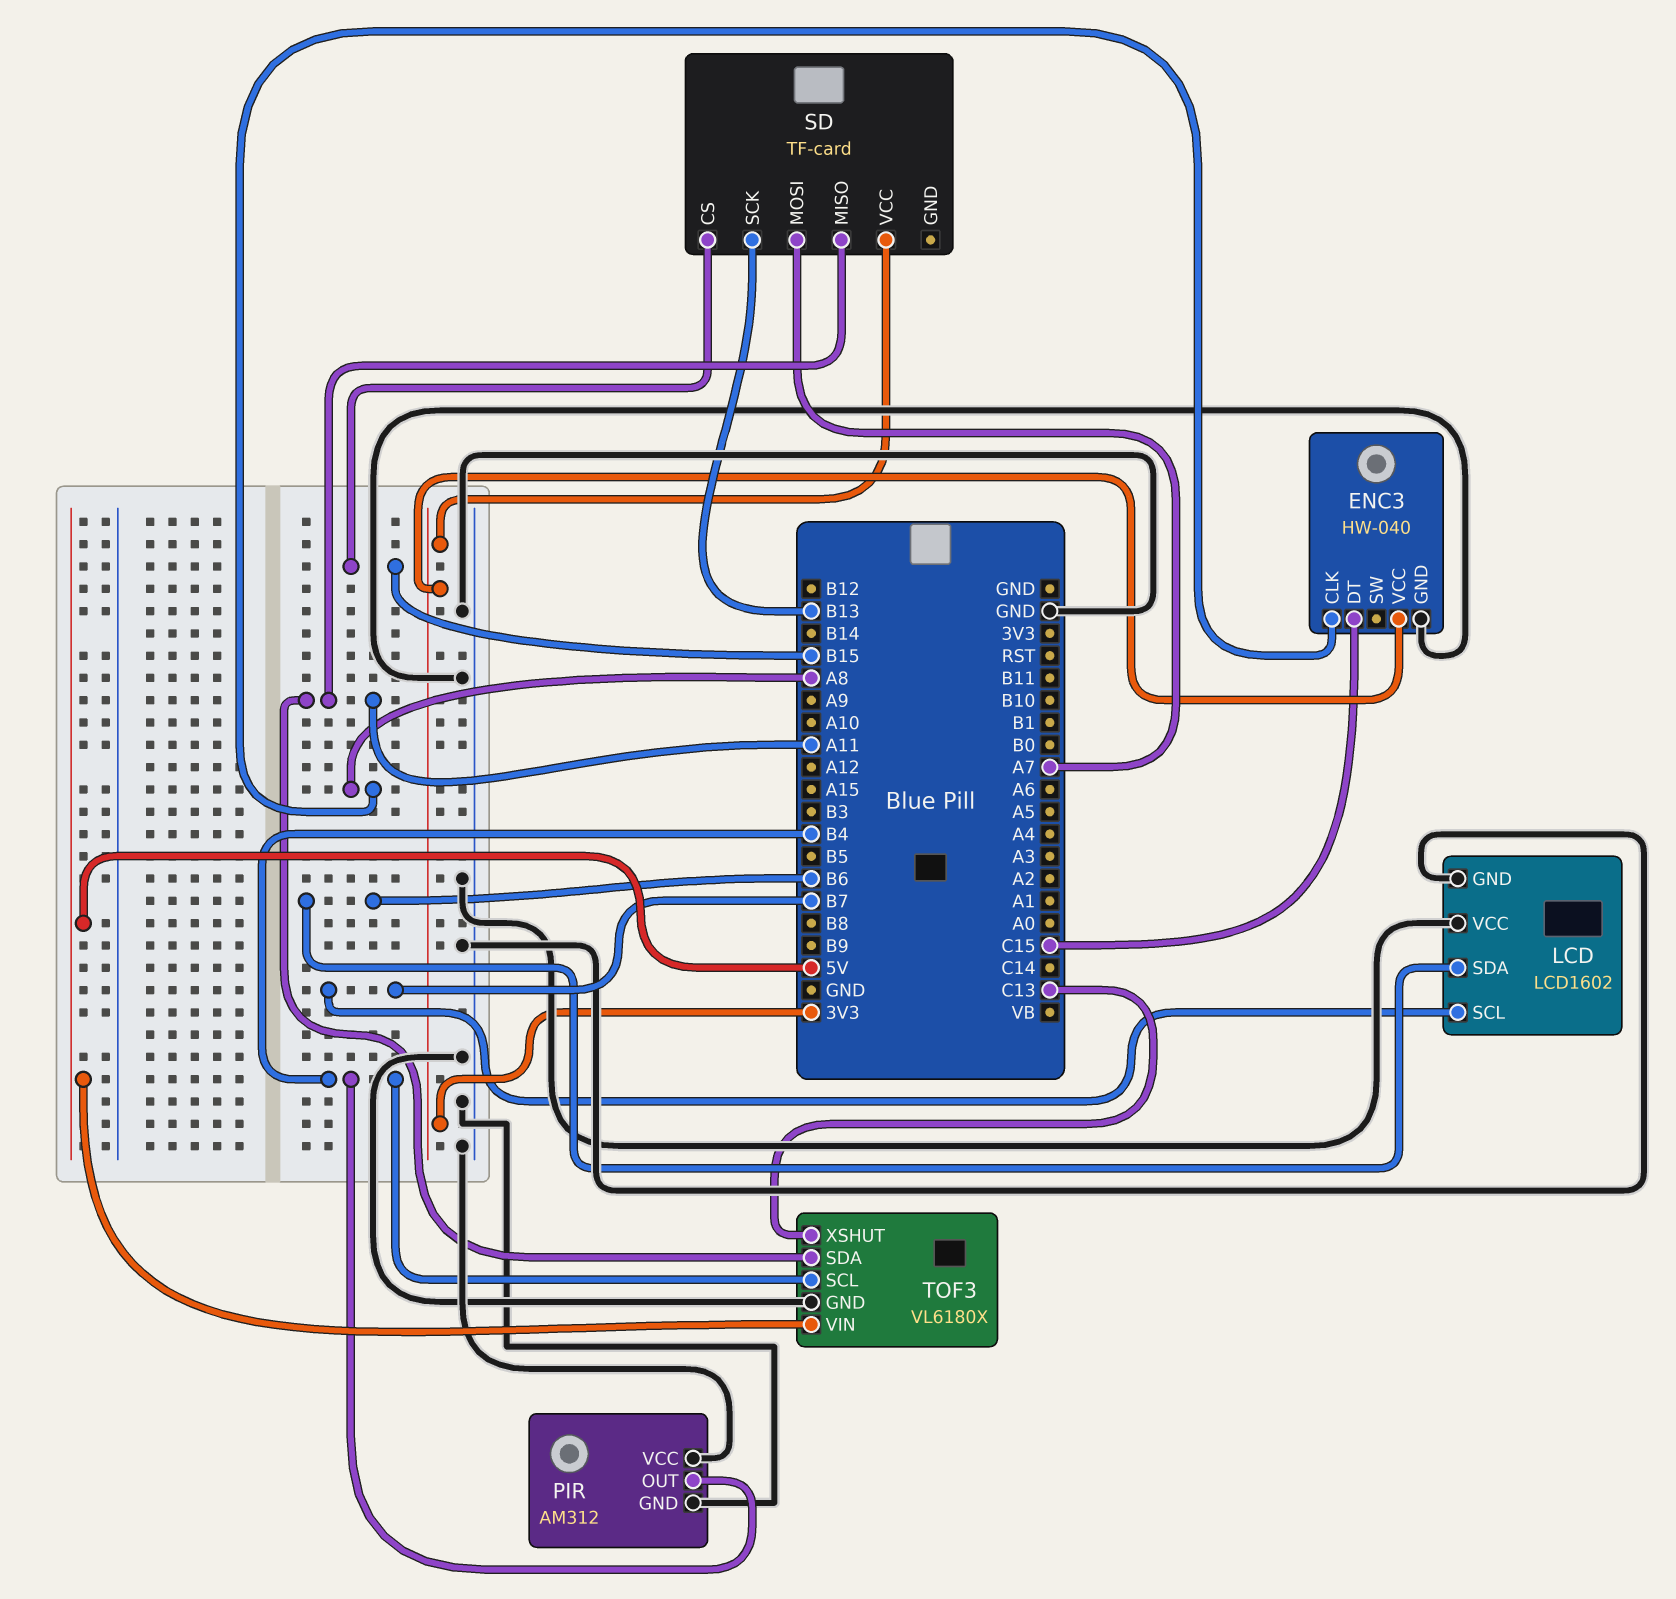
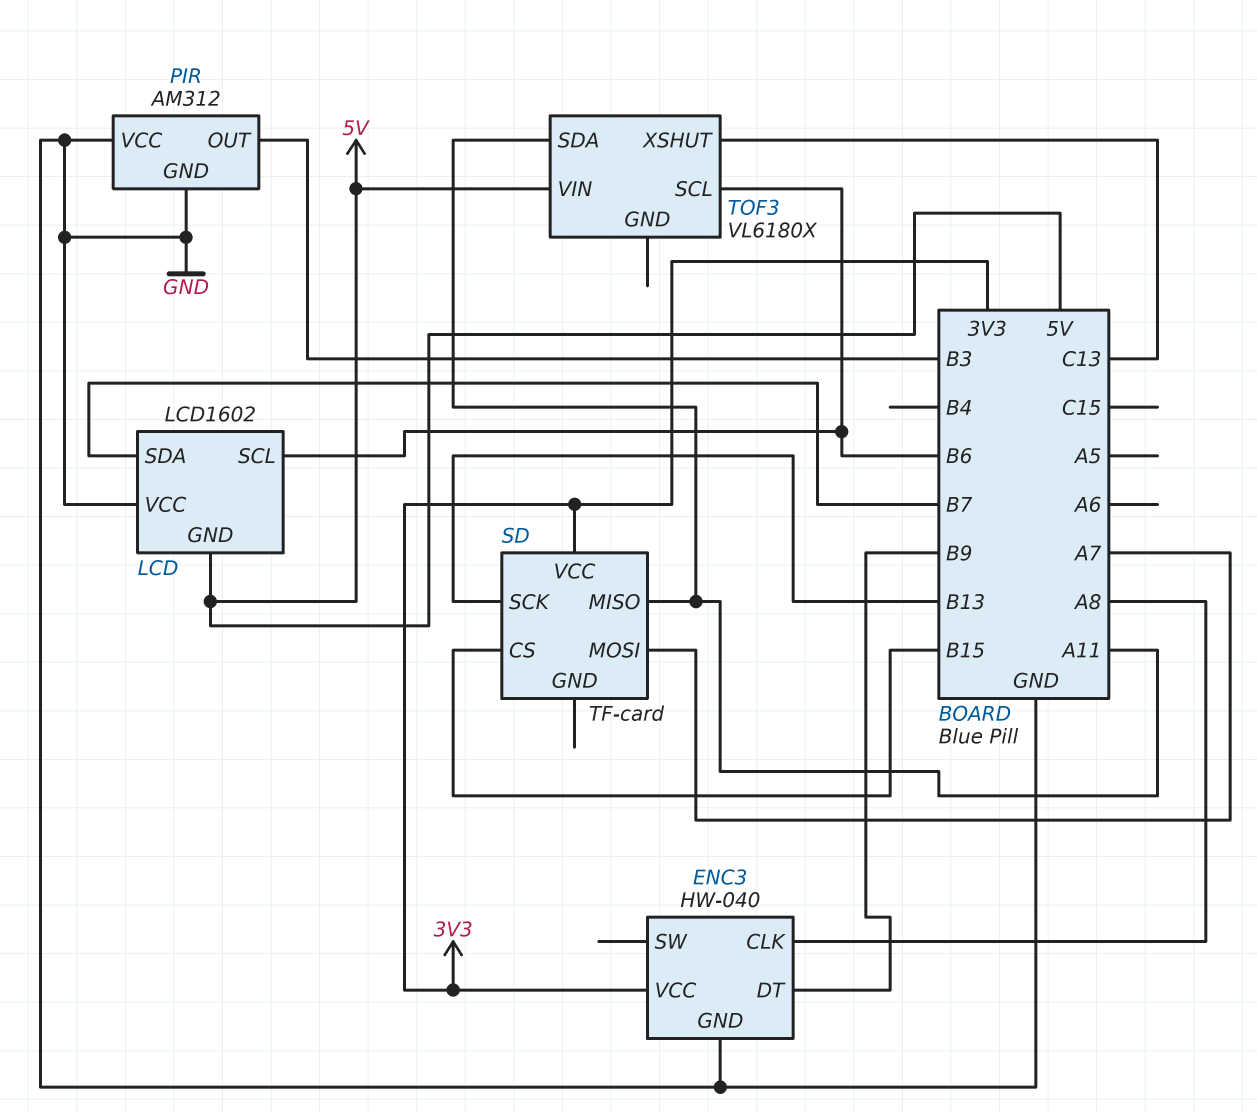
ENC3 pin DT: C15 -> B9
LCD pin GND: GND -> 5V
LCD pin SCL: B7 -> B6
LCD pin SDA: B6 -> B7
PIR pin OUT: B4 -> B3
TOF3 pin GND: GND -> none
TOF3 pin SCL: B4 -> B6

